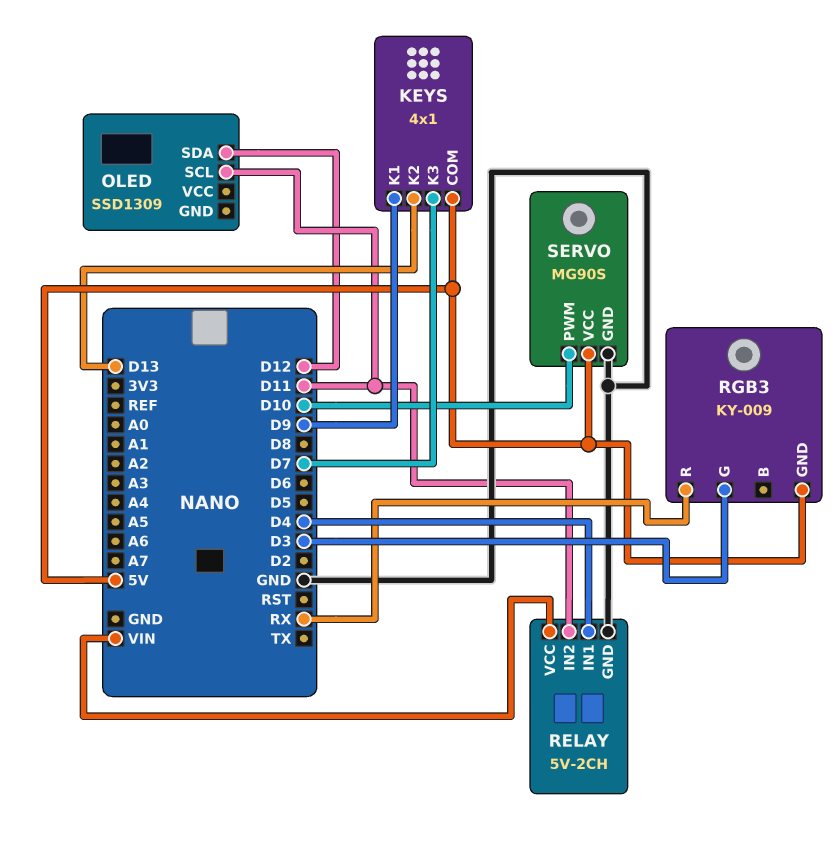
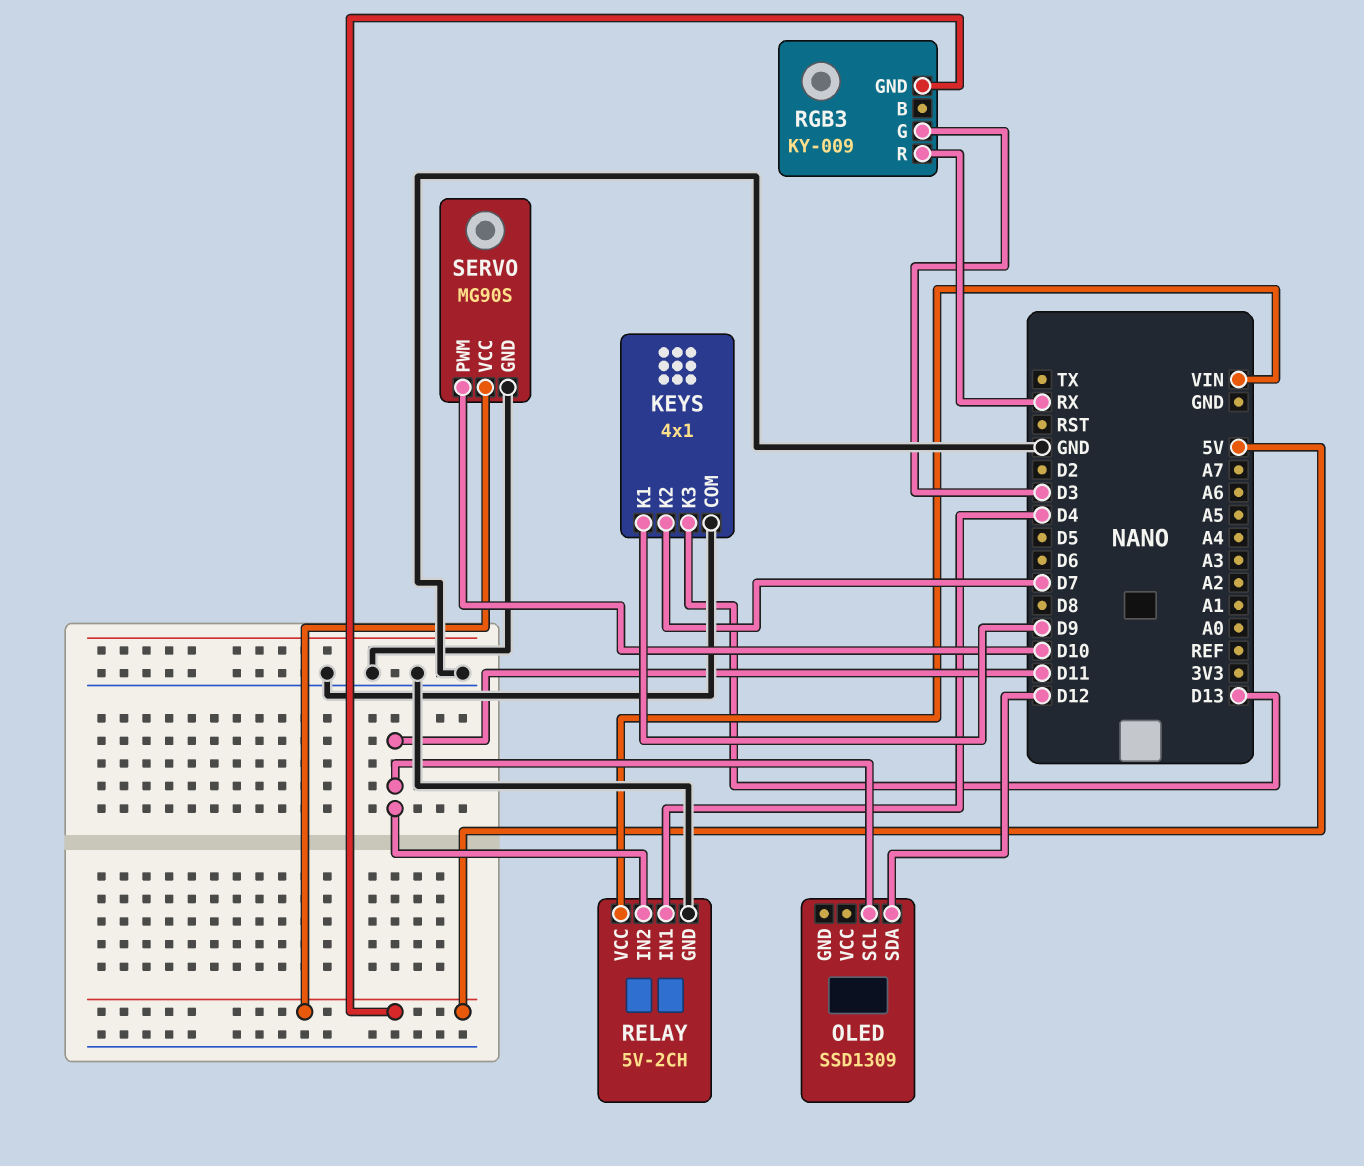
KEYS pin COM: 5V -> GND
KEYS pin K2: D13 -> D7
KEYS pin K3: D7 -> D13

